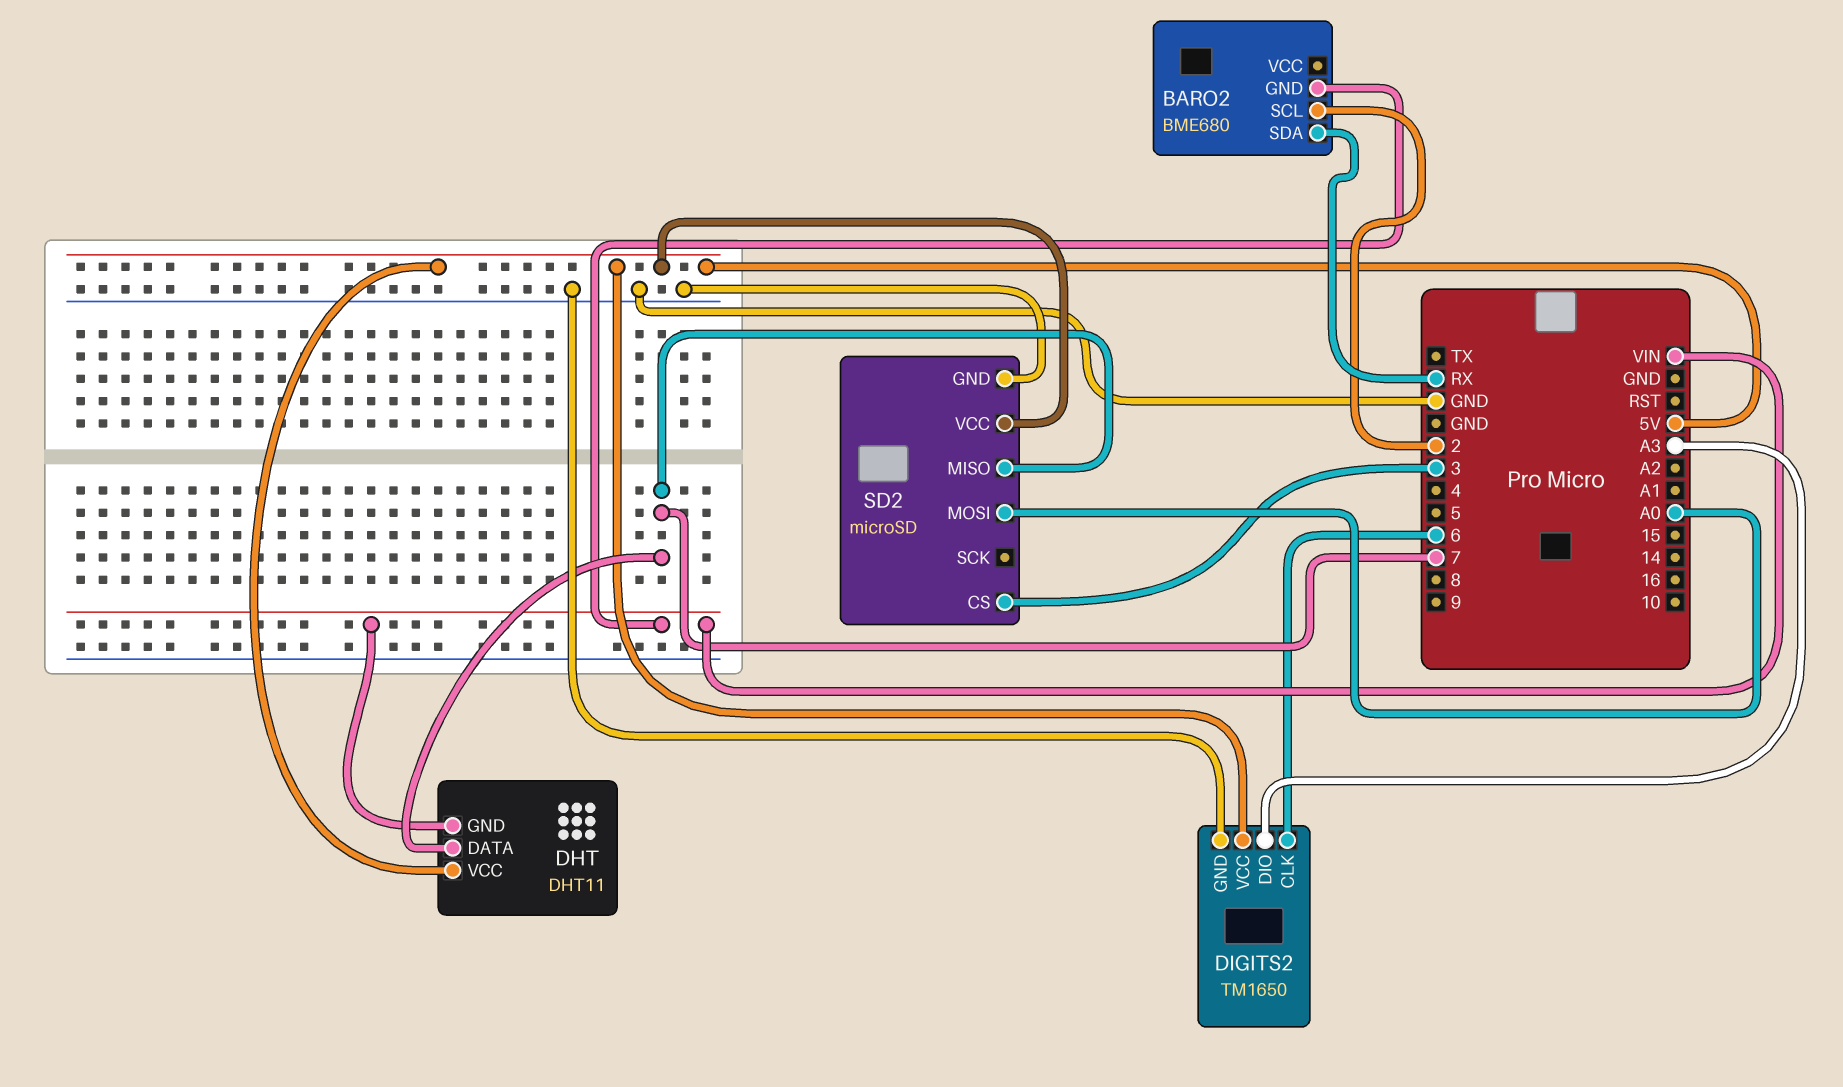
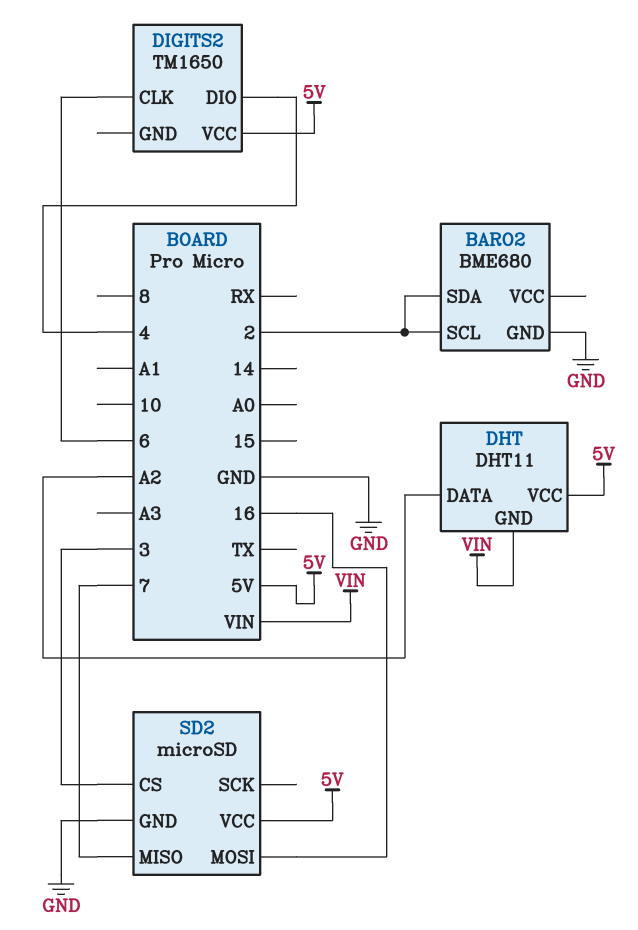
BARO2 pin GND: VIN -> GND
BARO2 pin SDA: RX -> 2
DHT pin DATA: 7 -> A2
DIGITS2 pin DIO: A3 -> 4
DIGITS2 pin GND: GND -> none
SD2 pin MOSI: A0 -> 16

